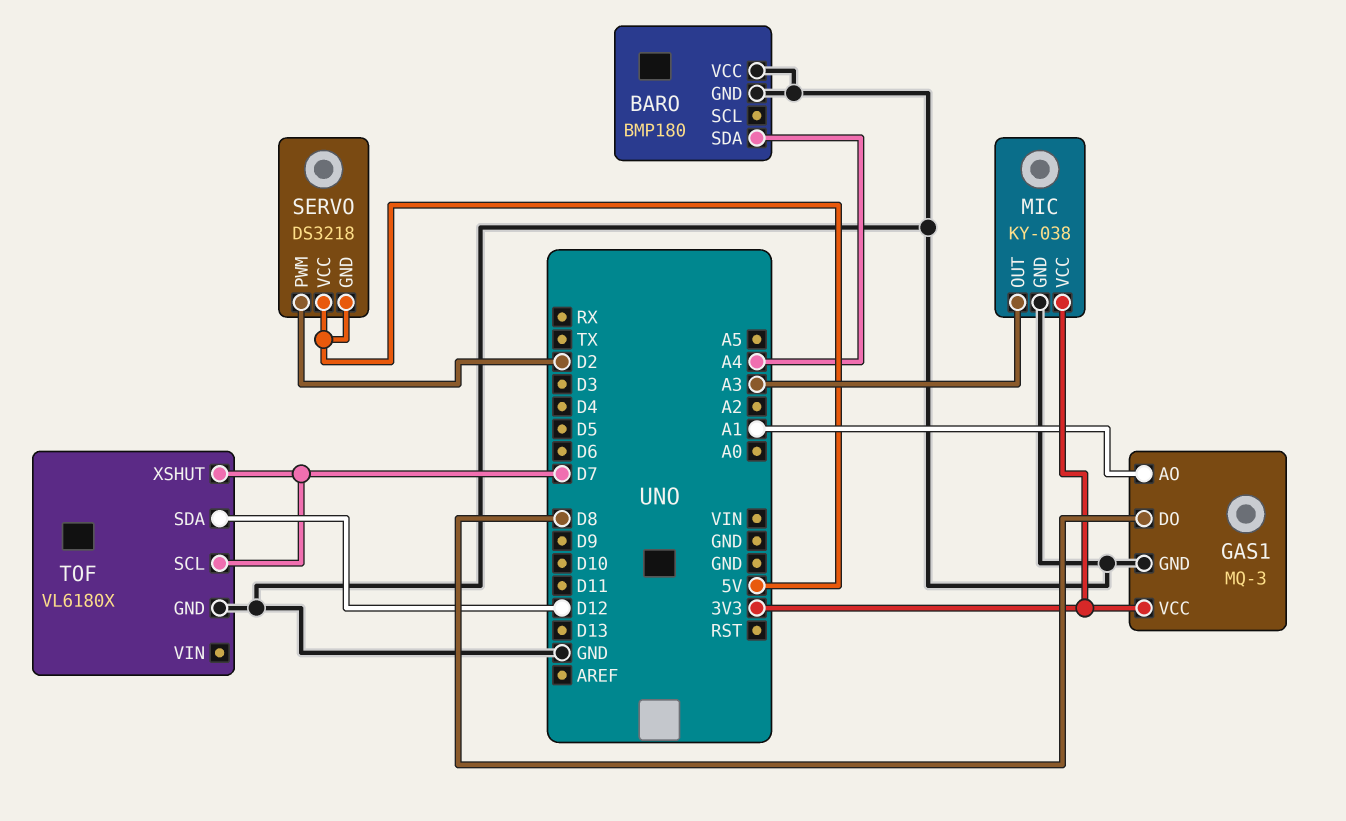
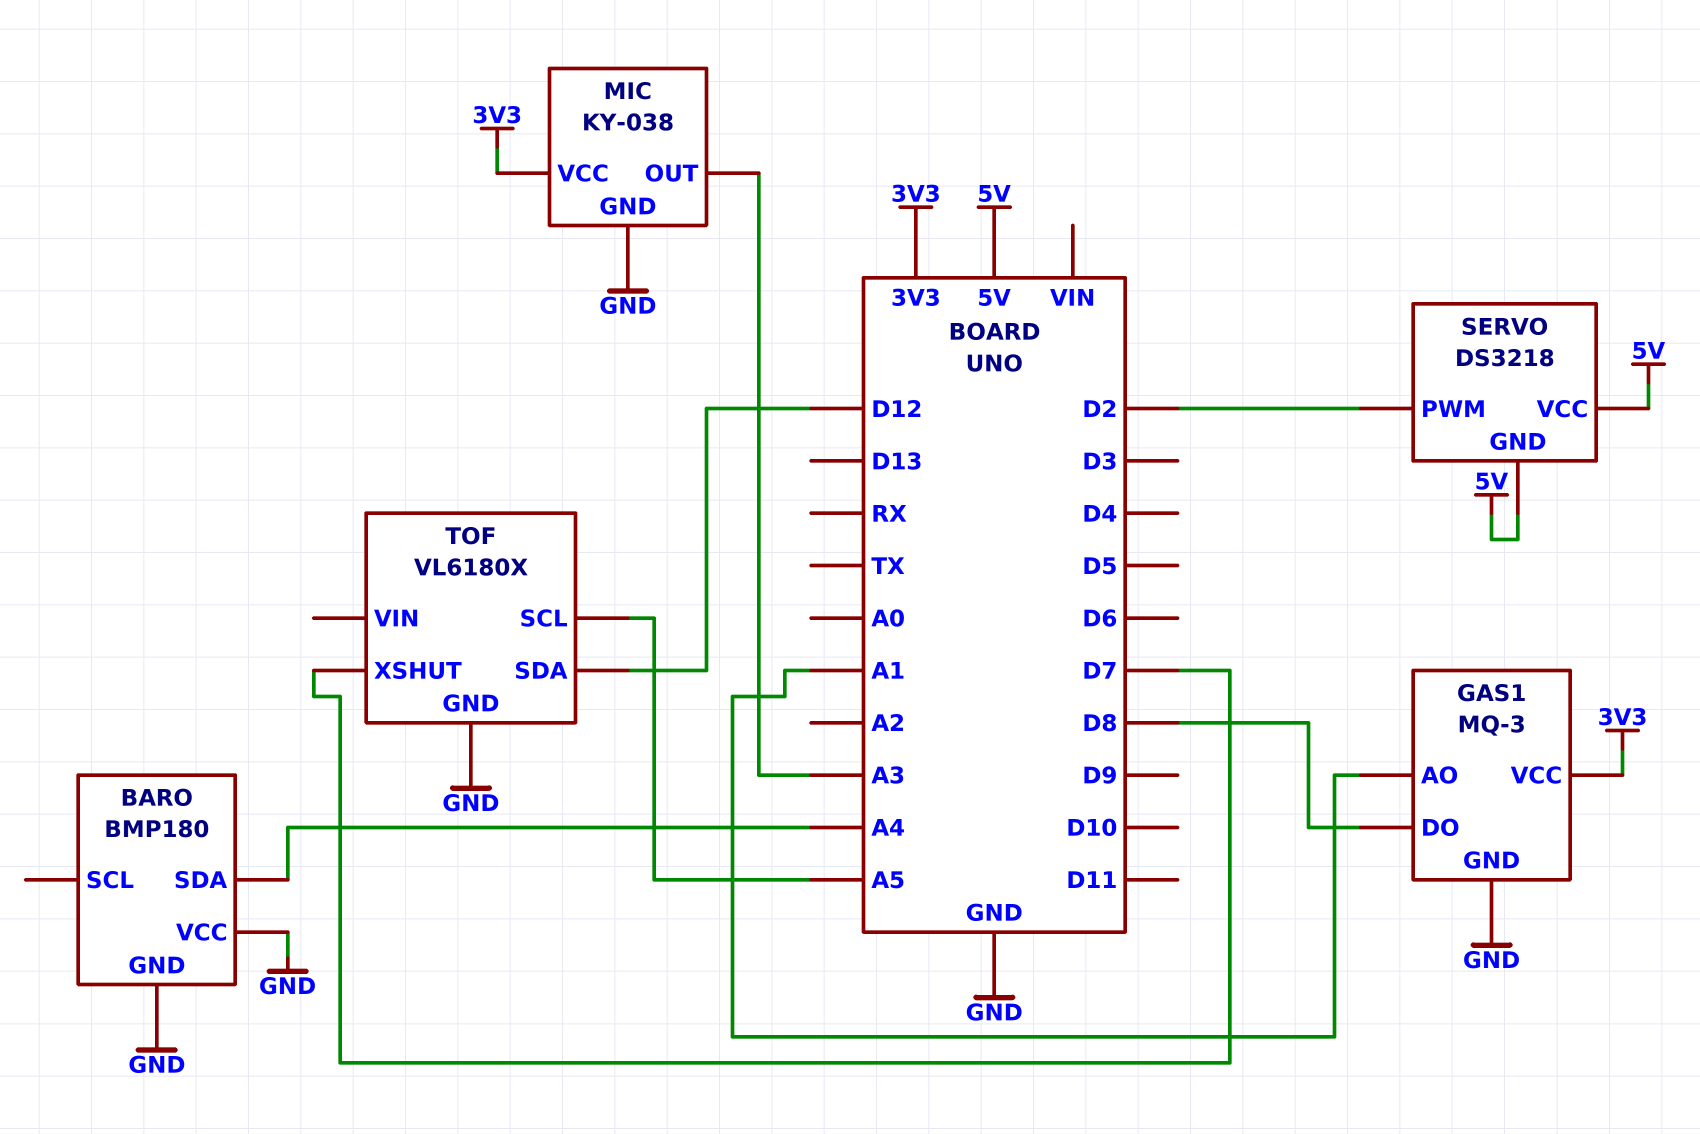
TOF pin SCL: D7 -> A5

